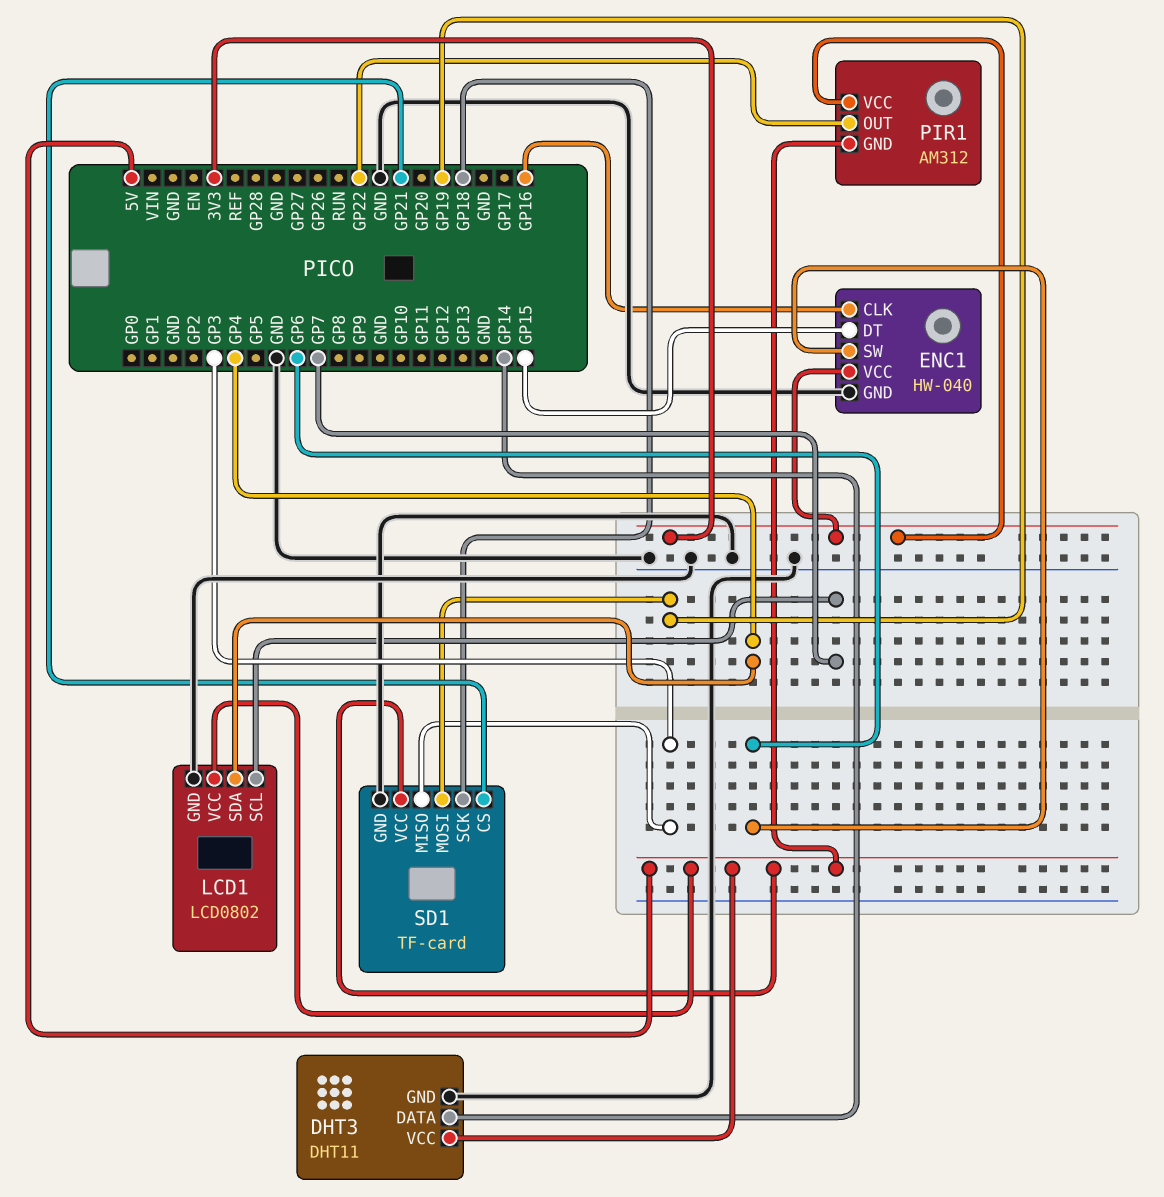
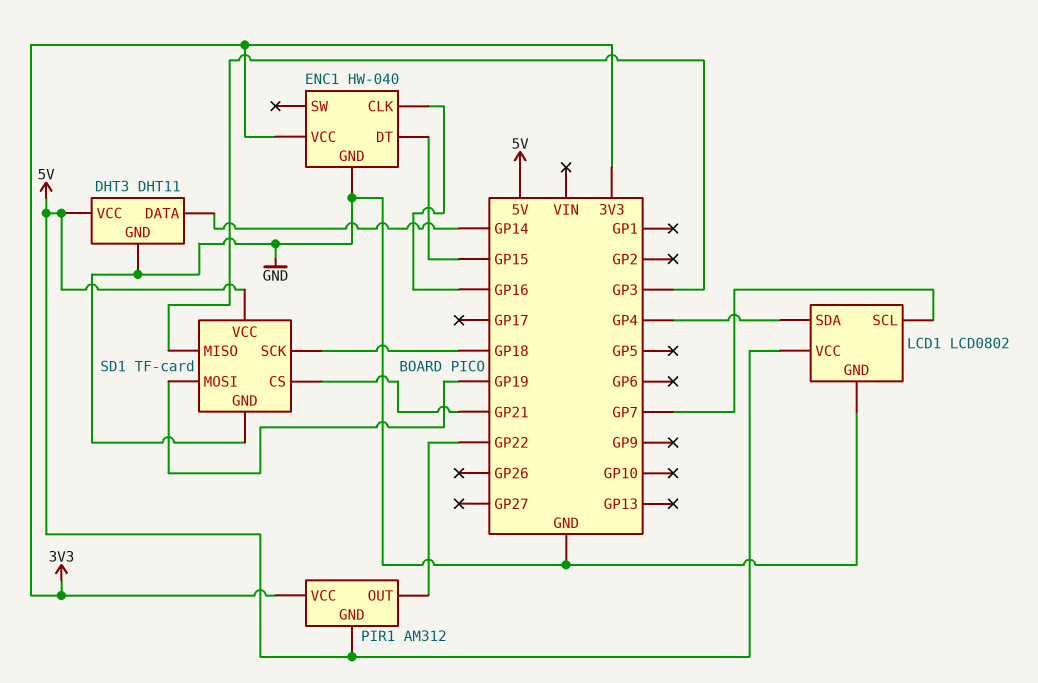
ENC1 pin SW: GP6 -> none

